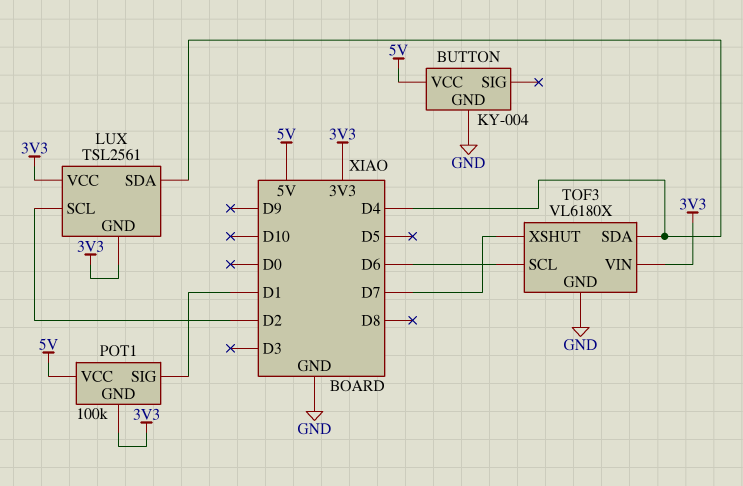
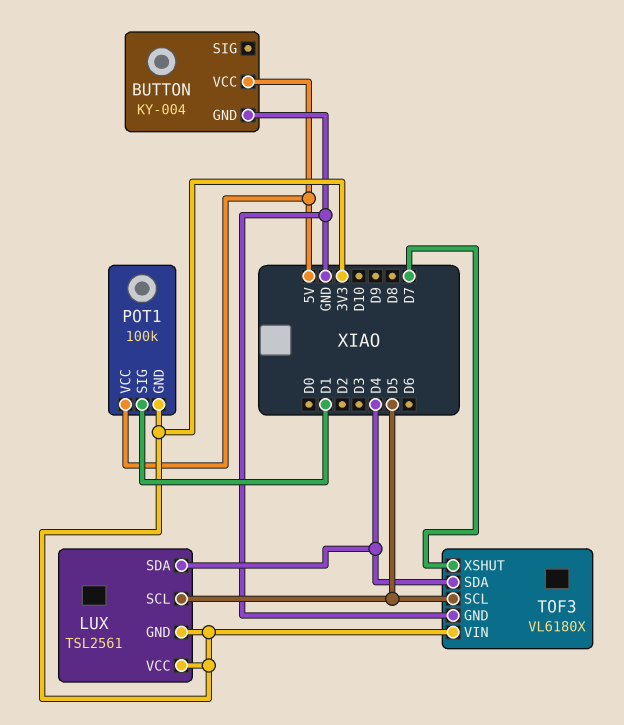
LUX pin SCL: D2 -> D5
TOF3 pin SCL: D6 -> D5

